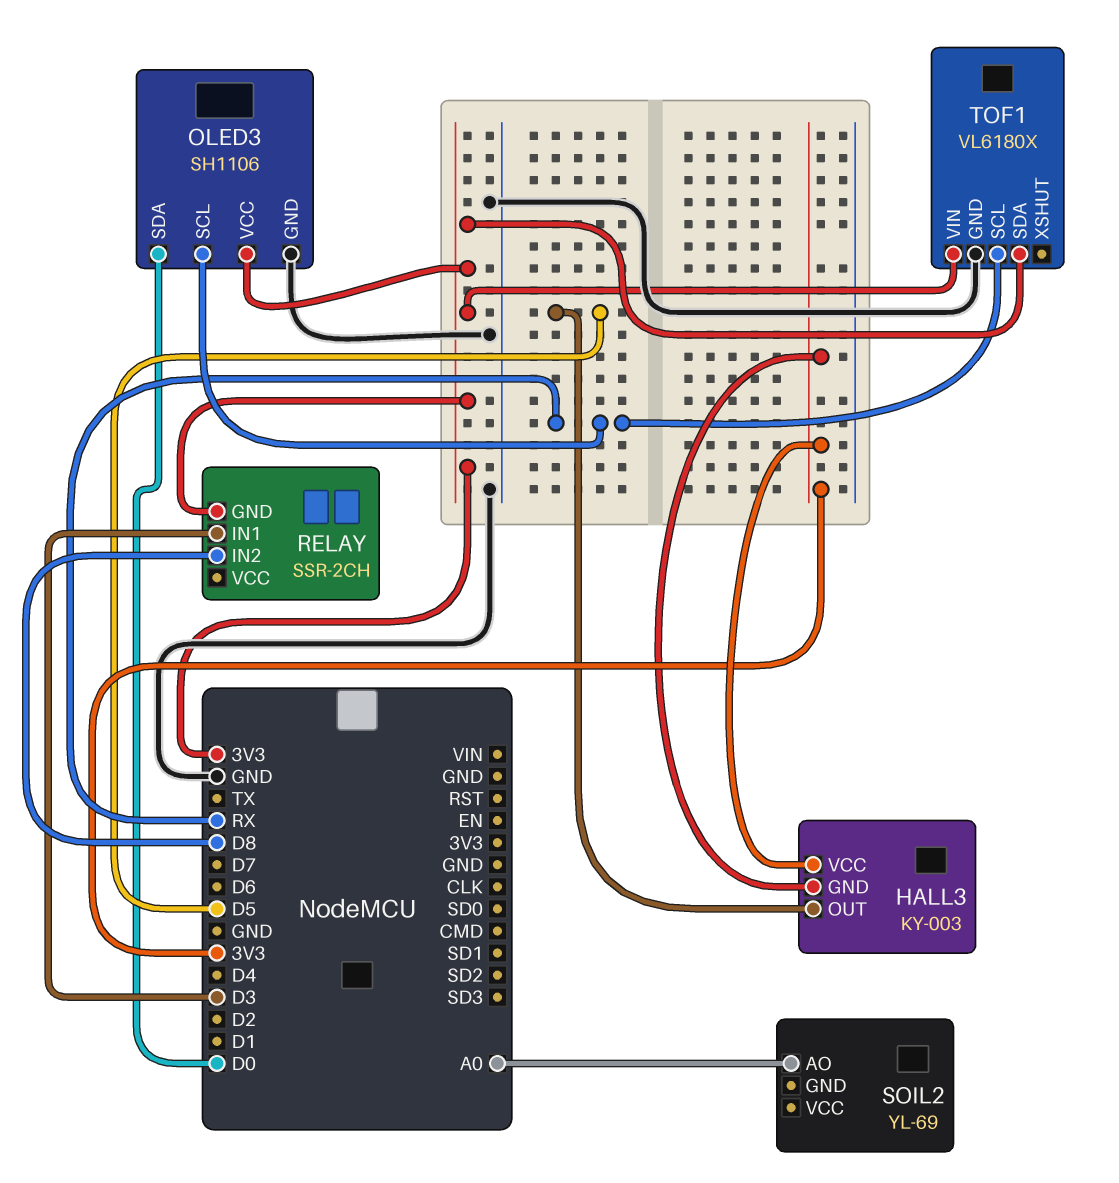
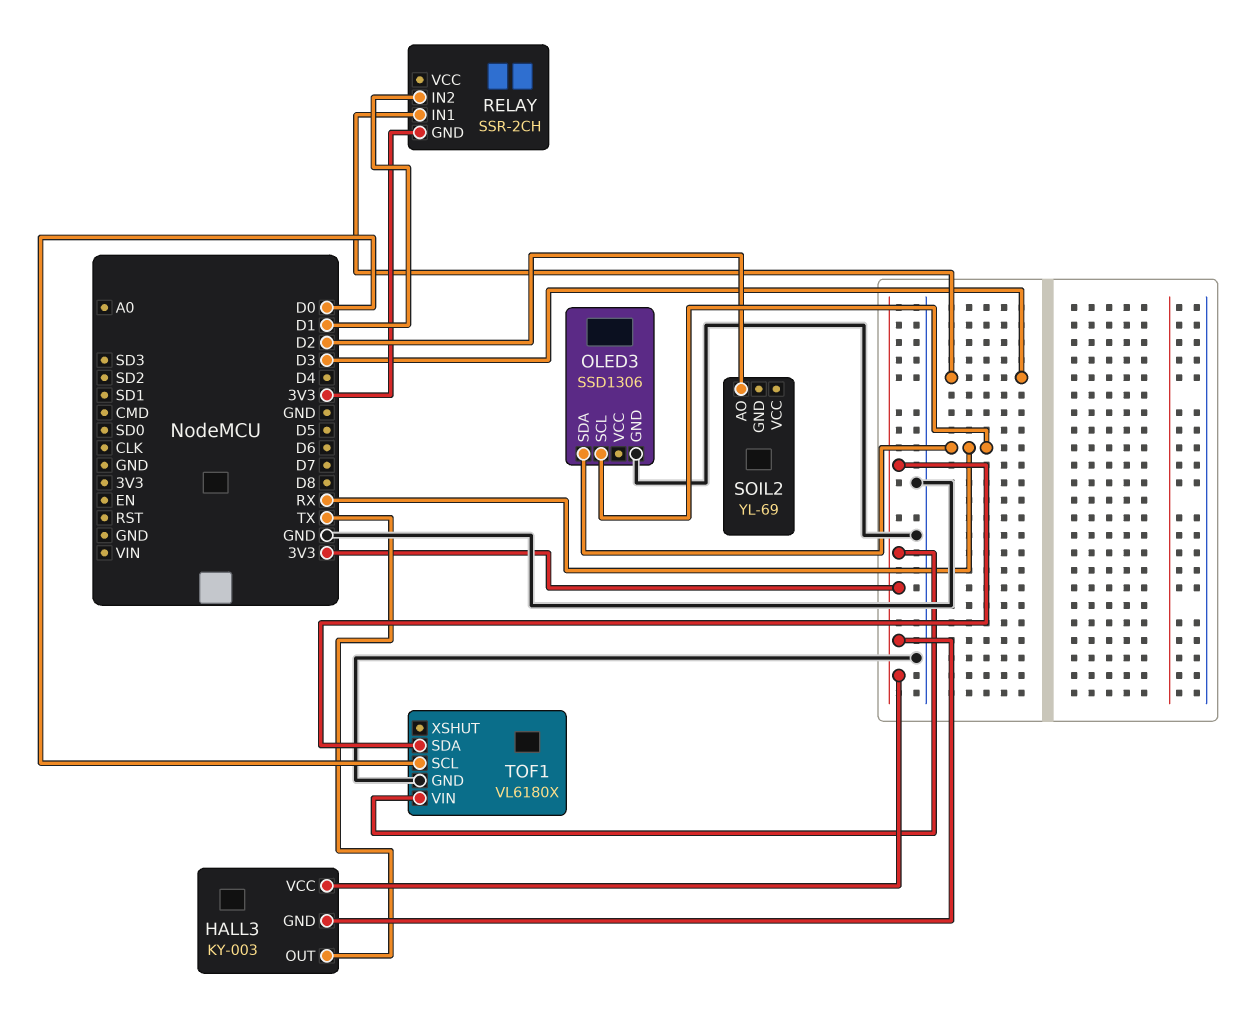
HALL3 pin OUT: D5 -> TX
OLED3: SH1106 -> SSD1306
OLED3 pin SDA: D0 -> RX
OLED3 pin VCC: 3V3 -> none
RELAY pin IN2: D8 -> D1
SOIL2 pin AO: A0 -> D2
TOF1 pin SCL: RX -> D0

